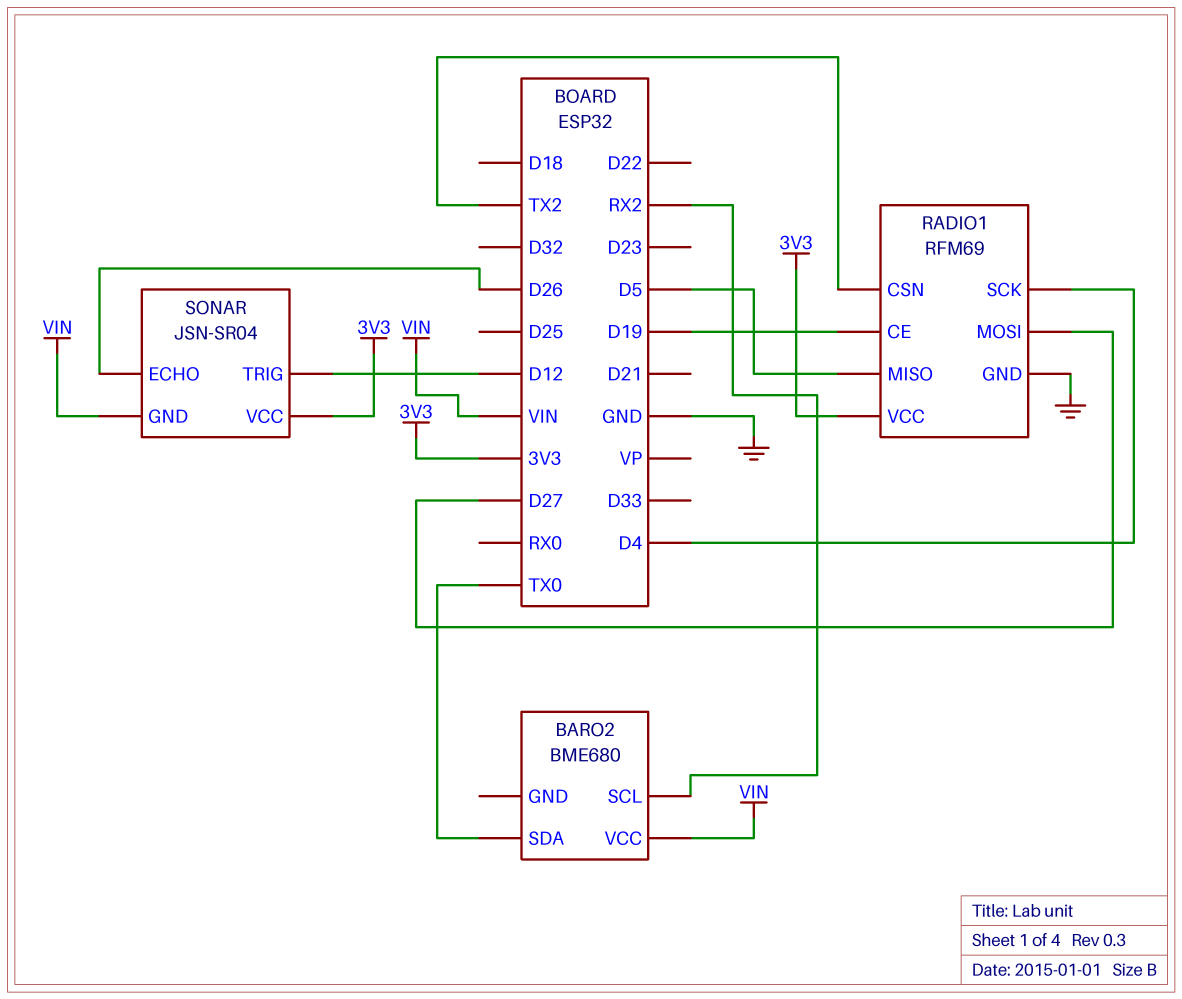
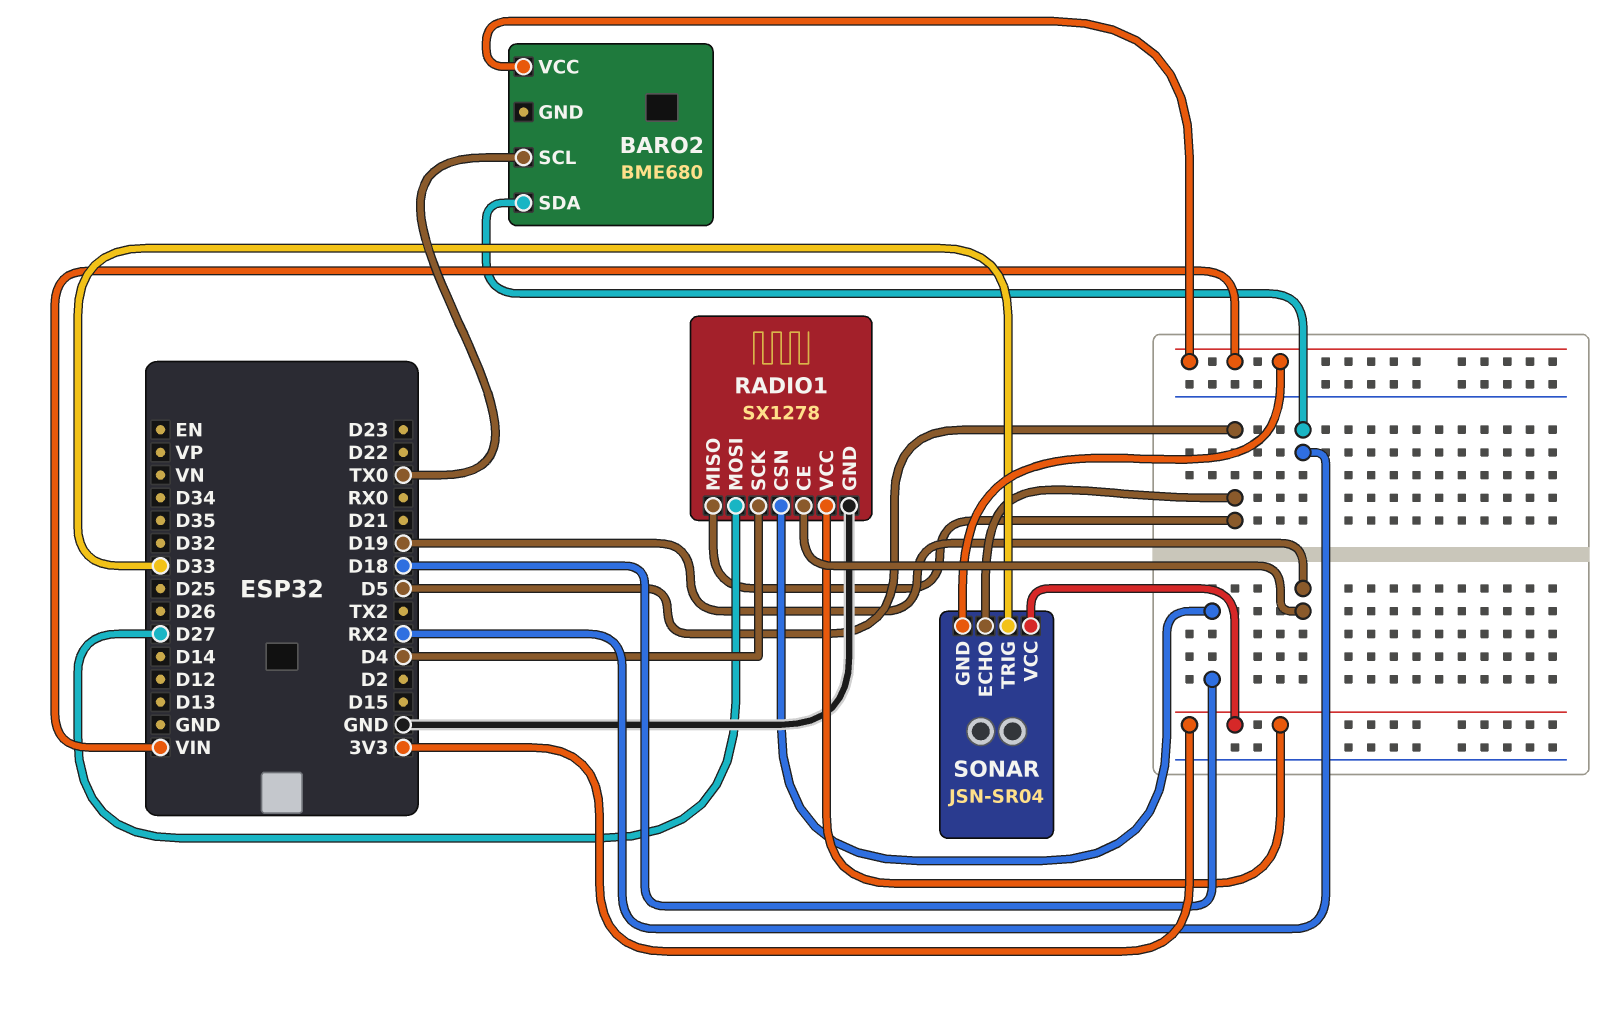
BARO2 pin SCL: RX2 -> TX0
BARO2 pin SDA: TX0 -> RX2
RADIO1: RFM69 -> SX1278
RADIO1 pin CSN: TX2 -> D18
SONAR pin ECHO: D26 -> D5
SONAR pin TRIG: D12 -> D33

